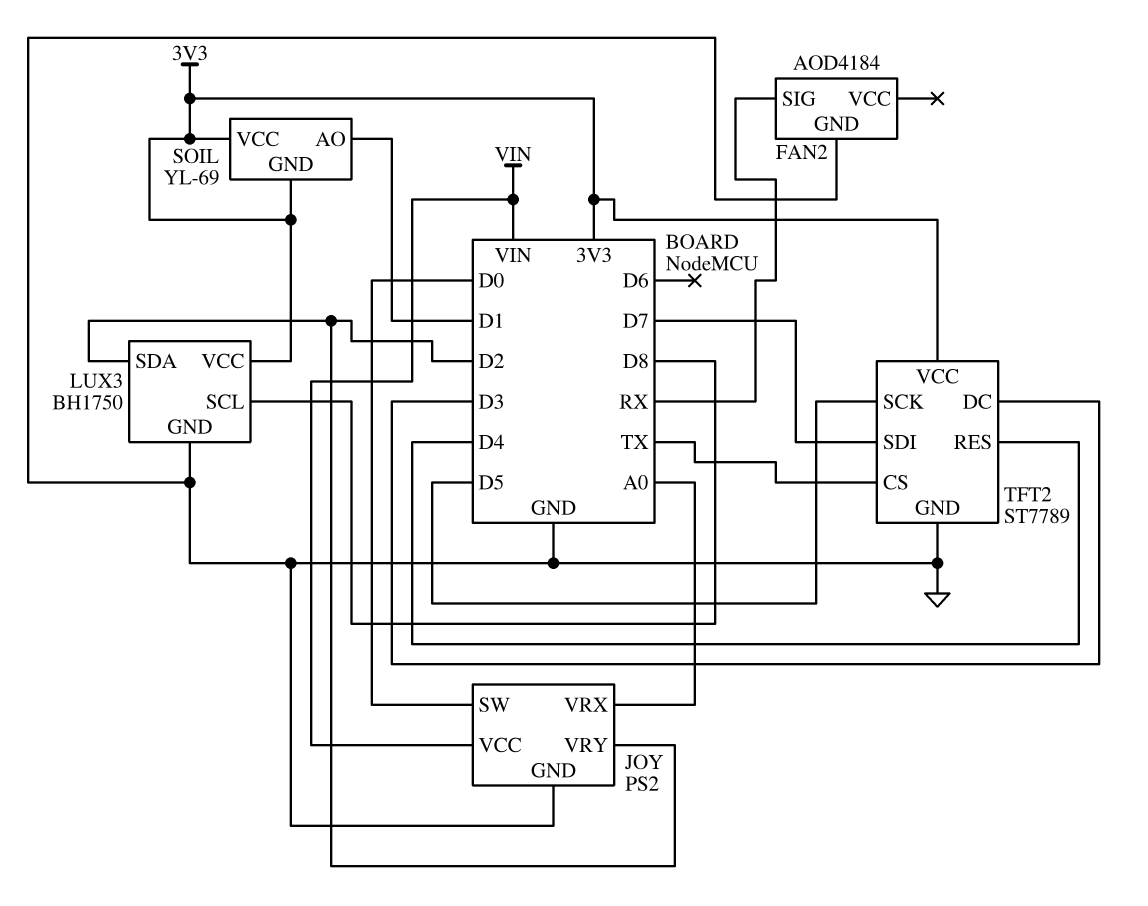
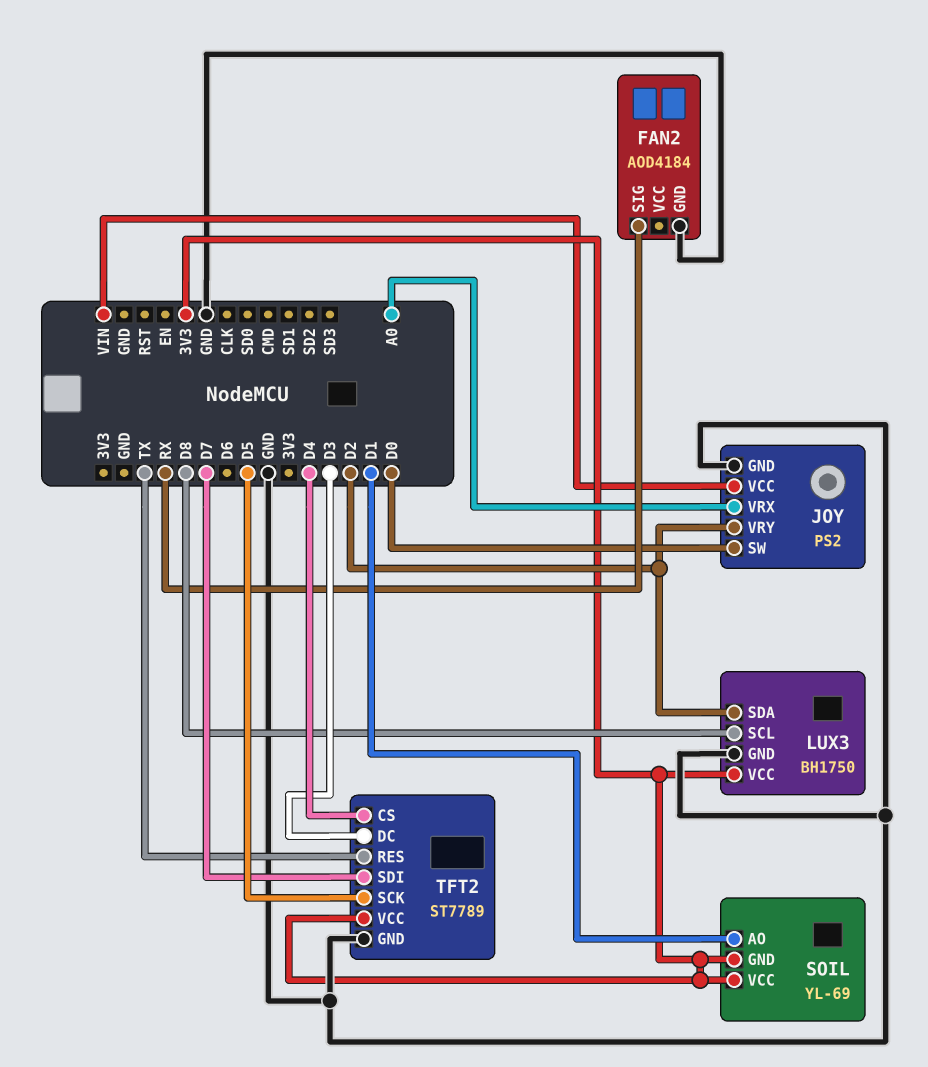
TFT2 pin CS: TX -> D4
TFT2 pin RES: D4 -> TX

